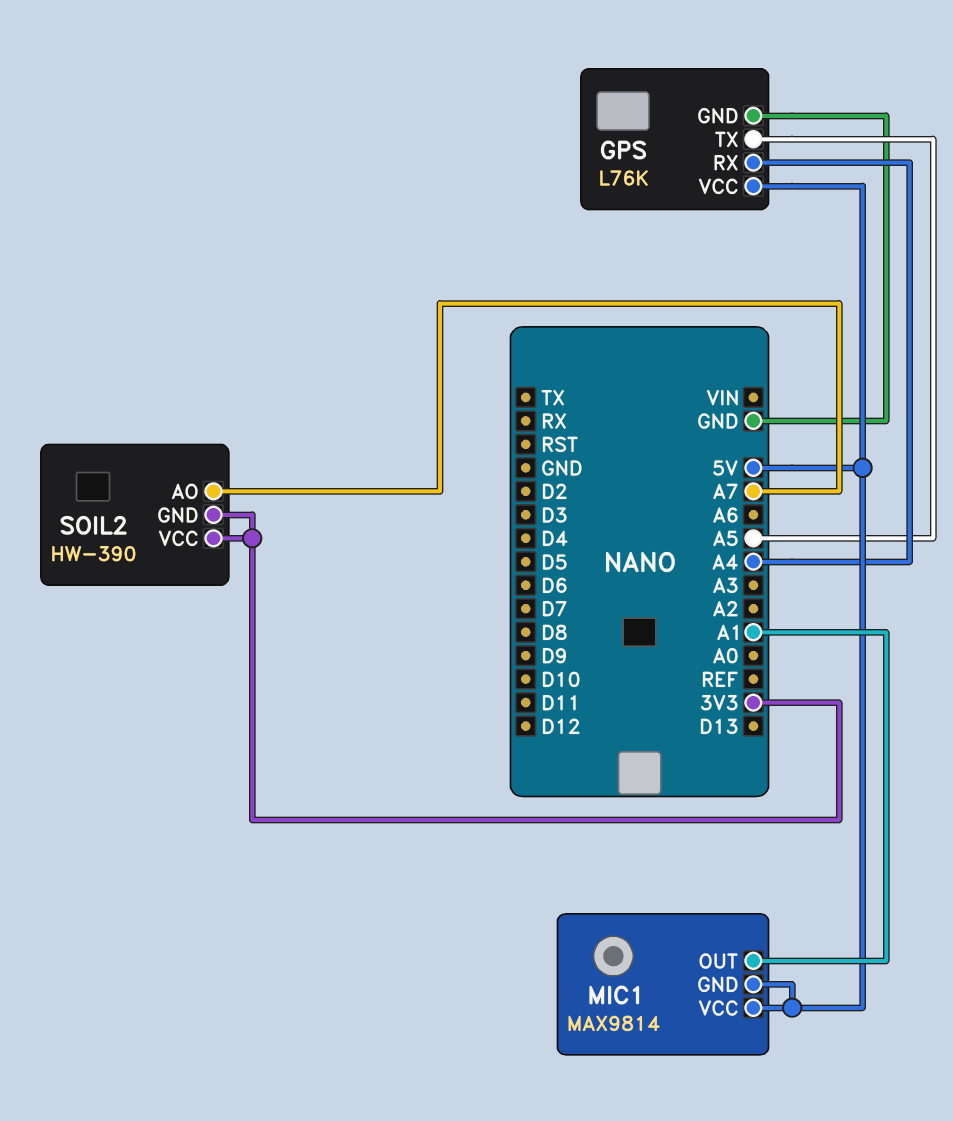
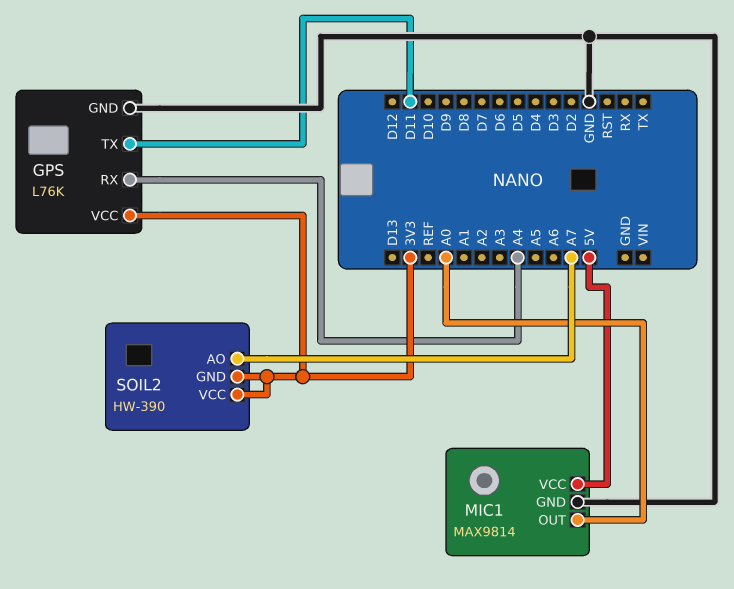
GPS pin TX: A5 -> D11
GPS pin VCC: 5V -> 3V3
MIC1 pin GND: 5V -> GND
MIC1 pin OUT: A1 -> A0

